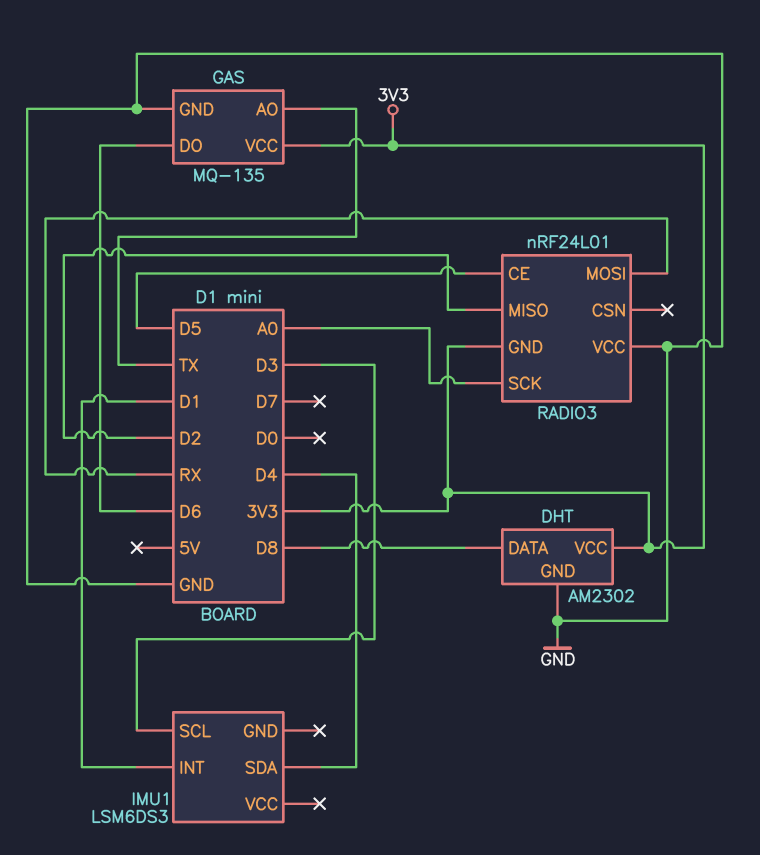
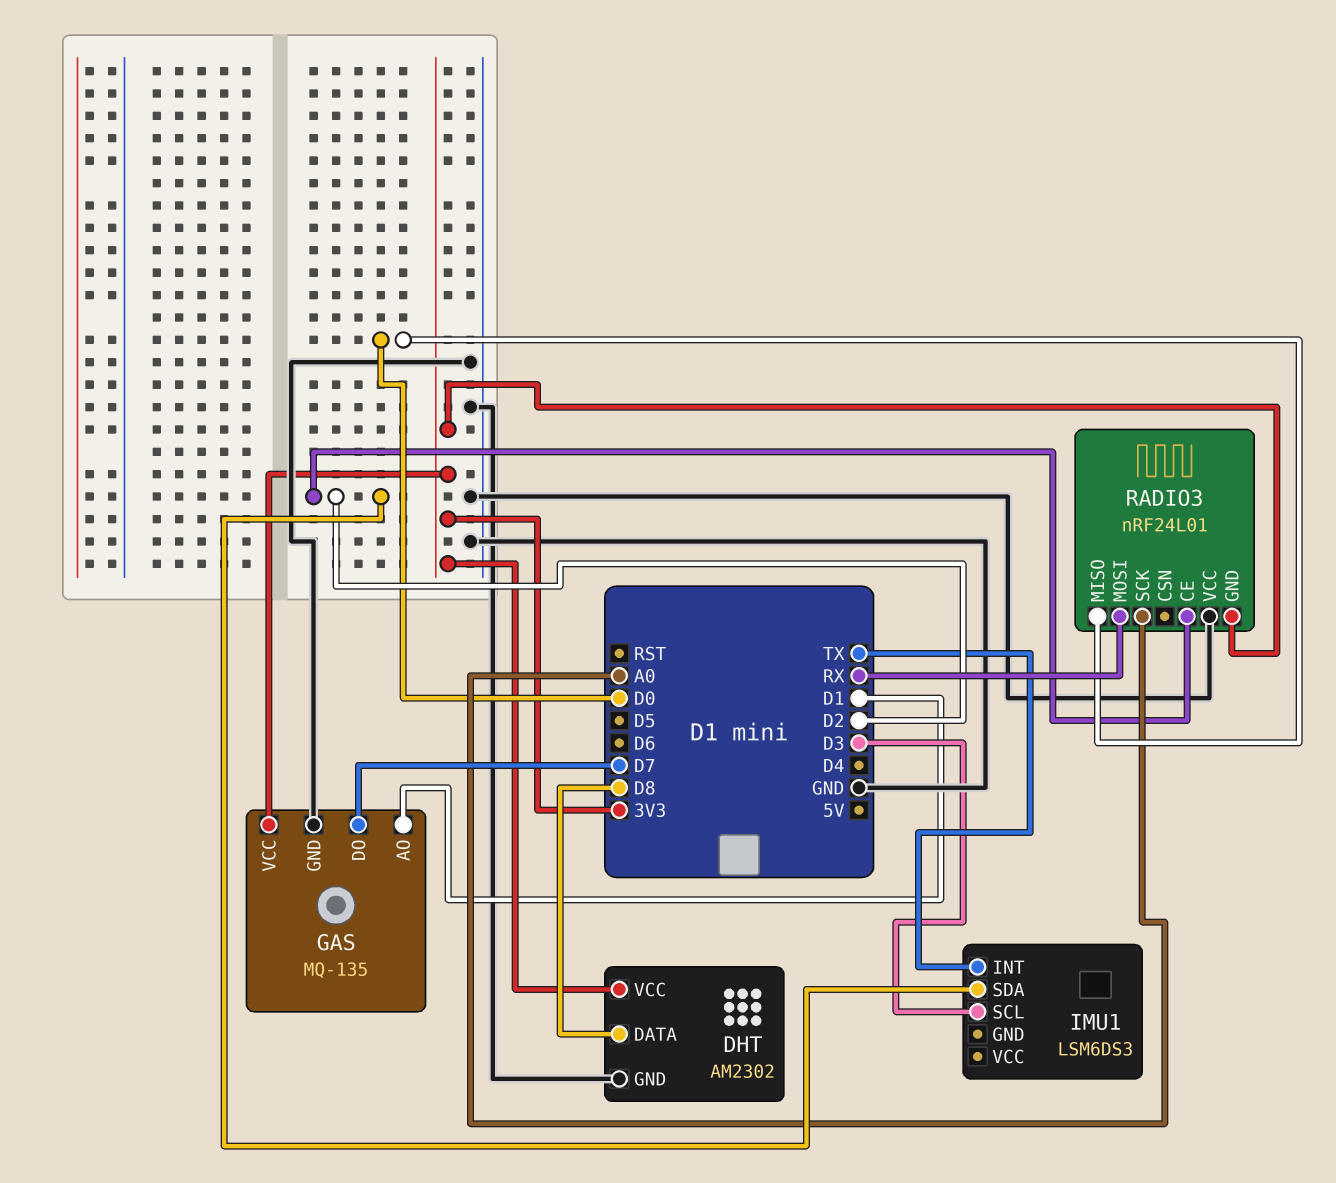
GAS pin AO: TX -> D1
GAS pin DO: D6 -> D7
IMU1 pin INT: D1 -> TX
IMU1 pin SDA: D4 -> D2
RADIO3 pin CE: D5 -> D2
RADIO3 pin MISO: D2 -> D0

